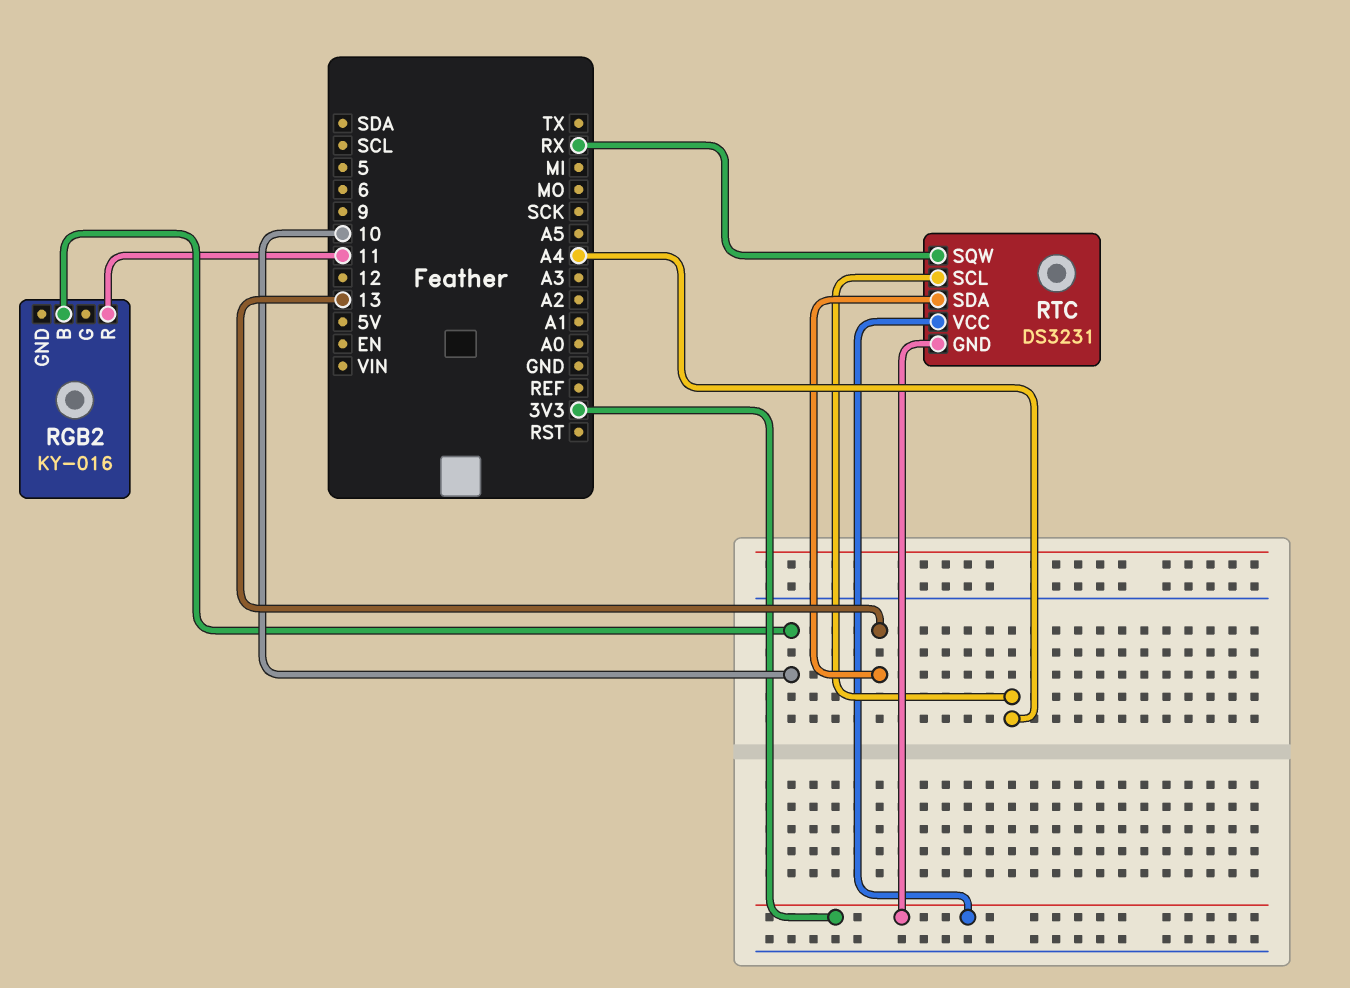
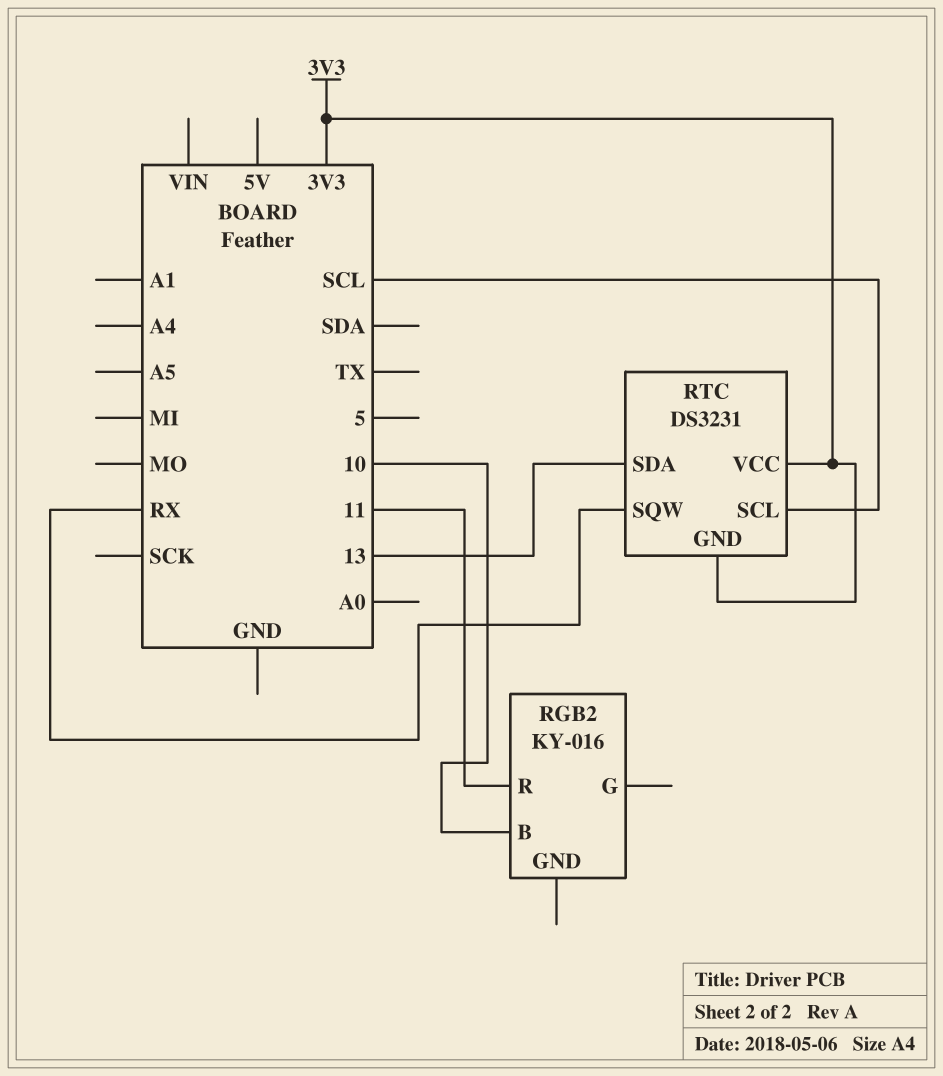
RTC pin SCL: A4 -> SCL

